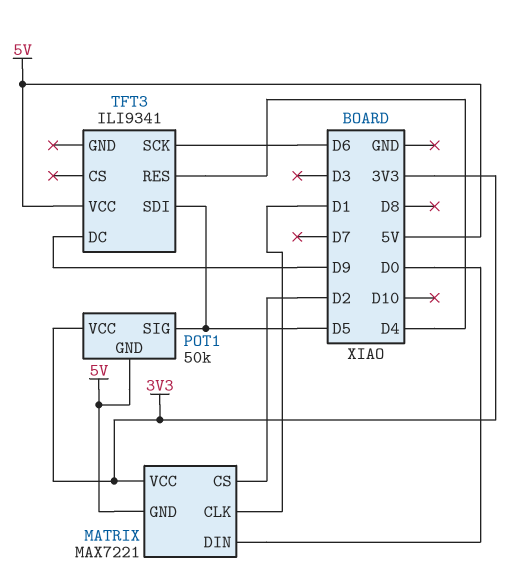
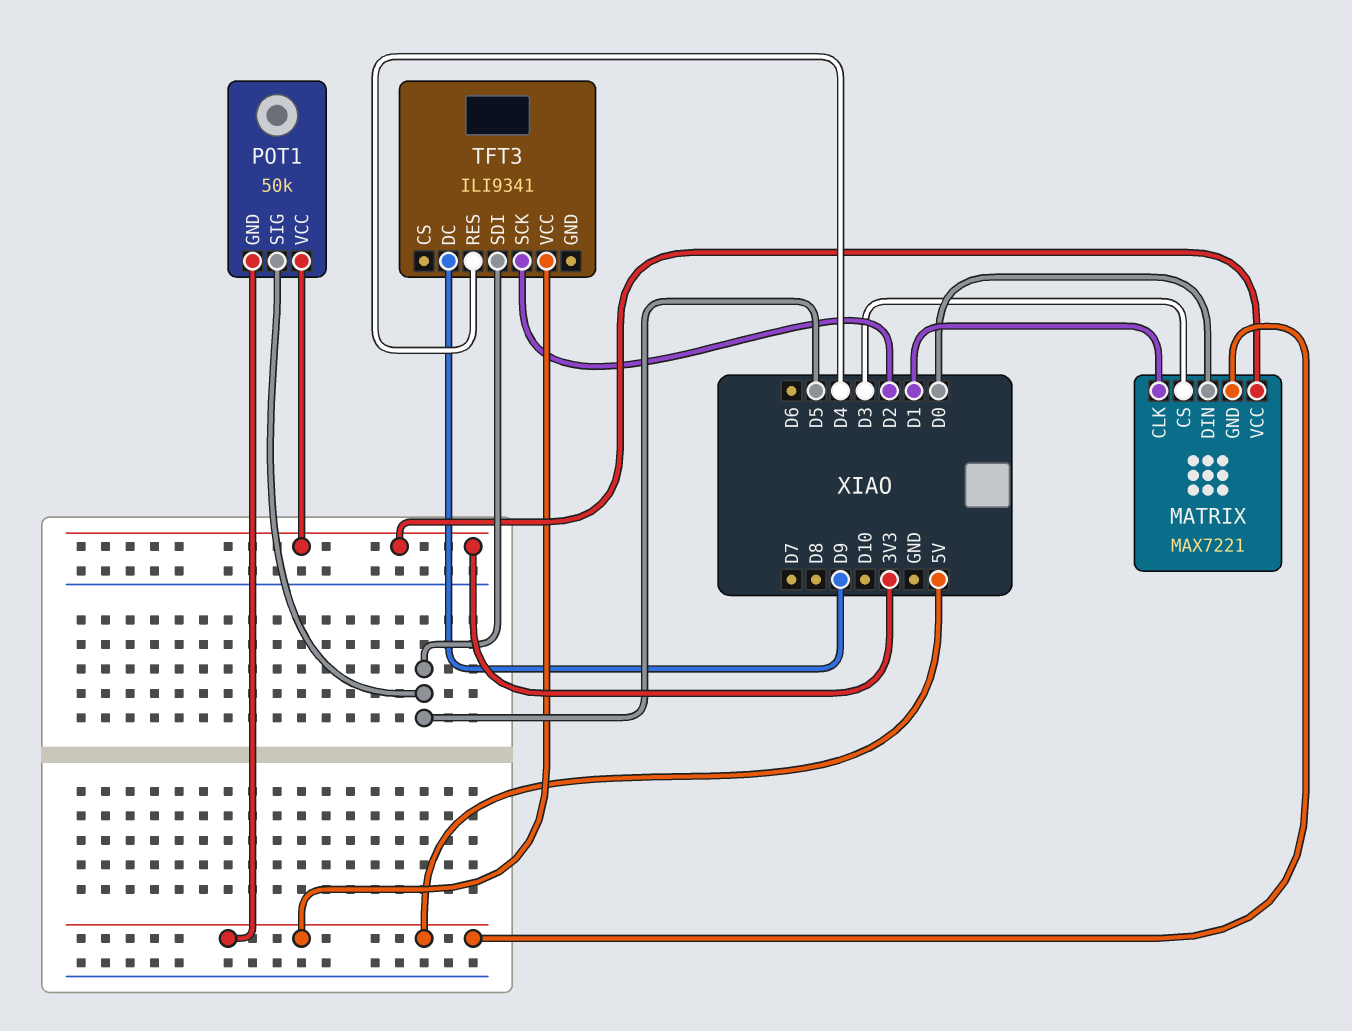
MATRIX pin CS: D2 -> D3
TFT3 pin SCK: D6 -> D2

